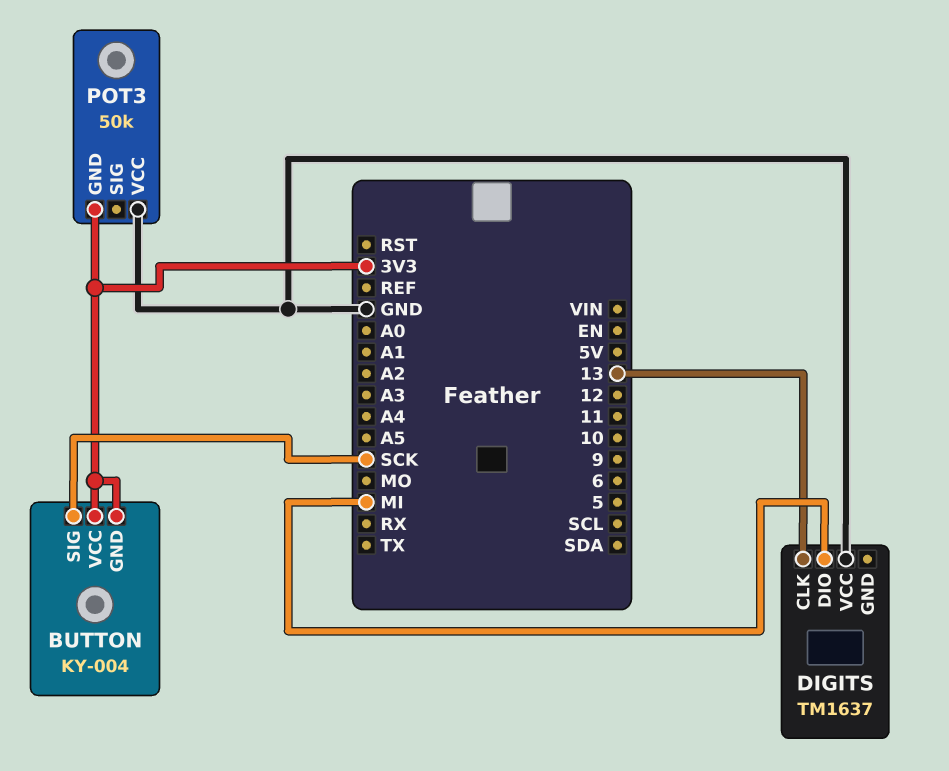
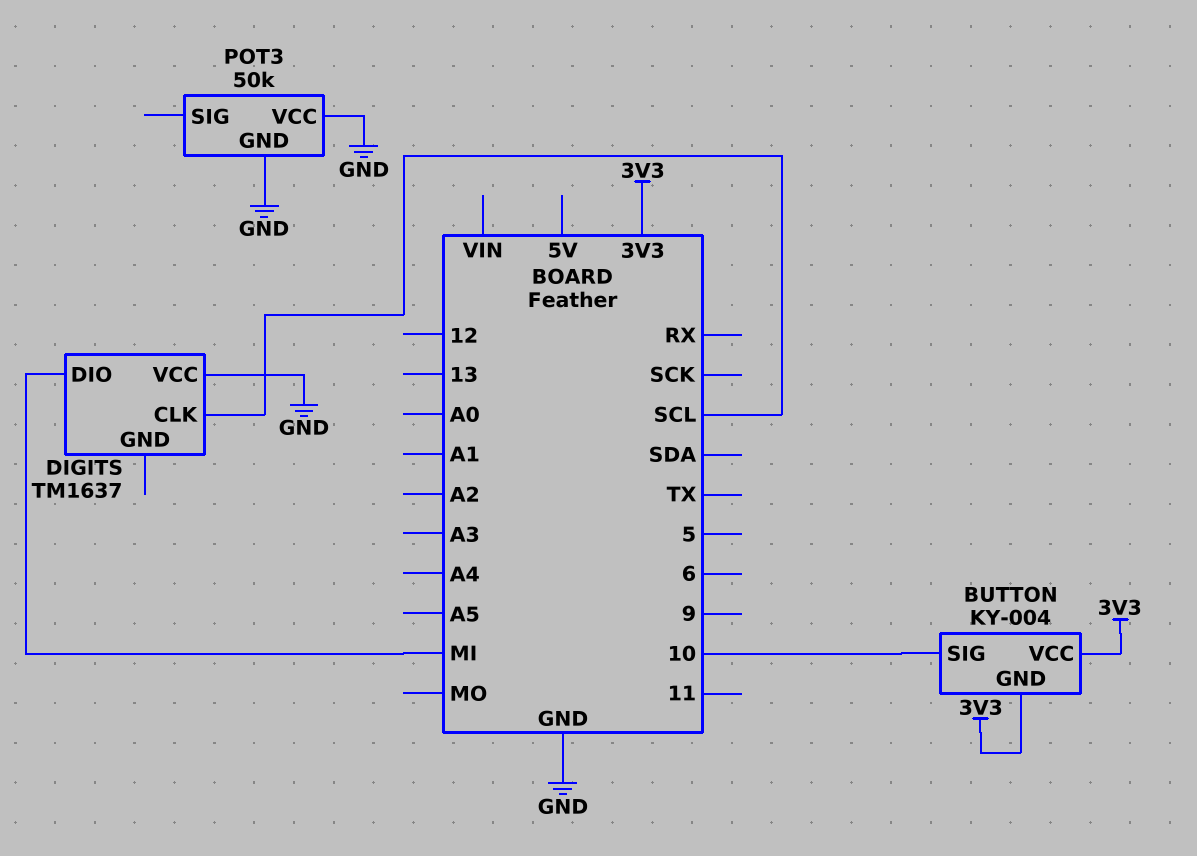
BUTTON pin SIG: SCK -> 10
DIGITS pin CLK: 13 -> SCL
POT3 pin GND: 3V3 -> GND

